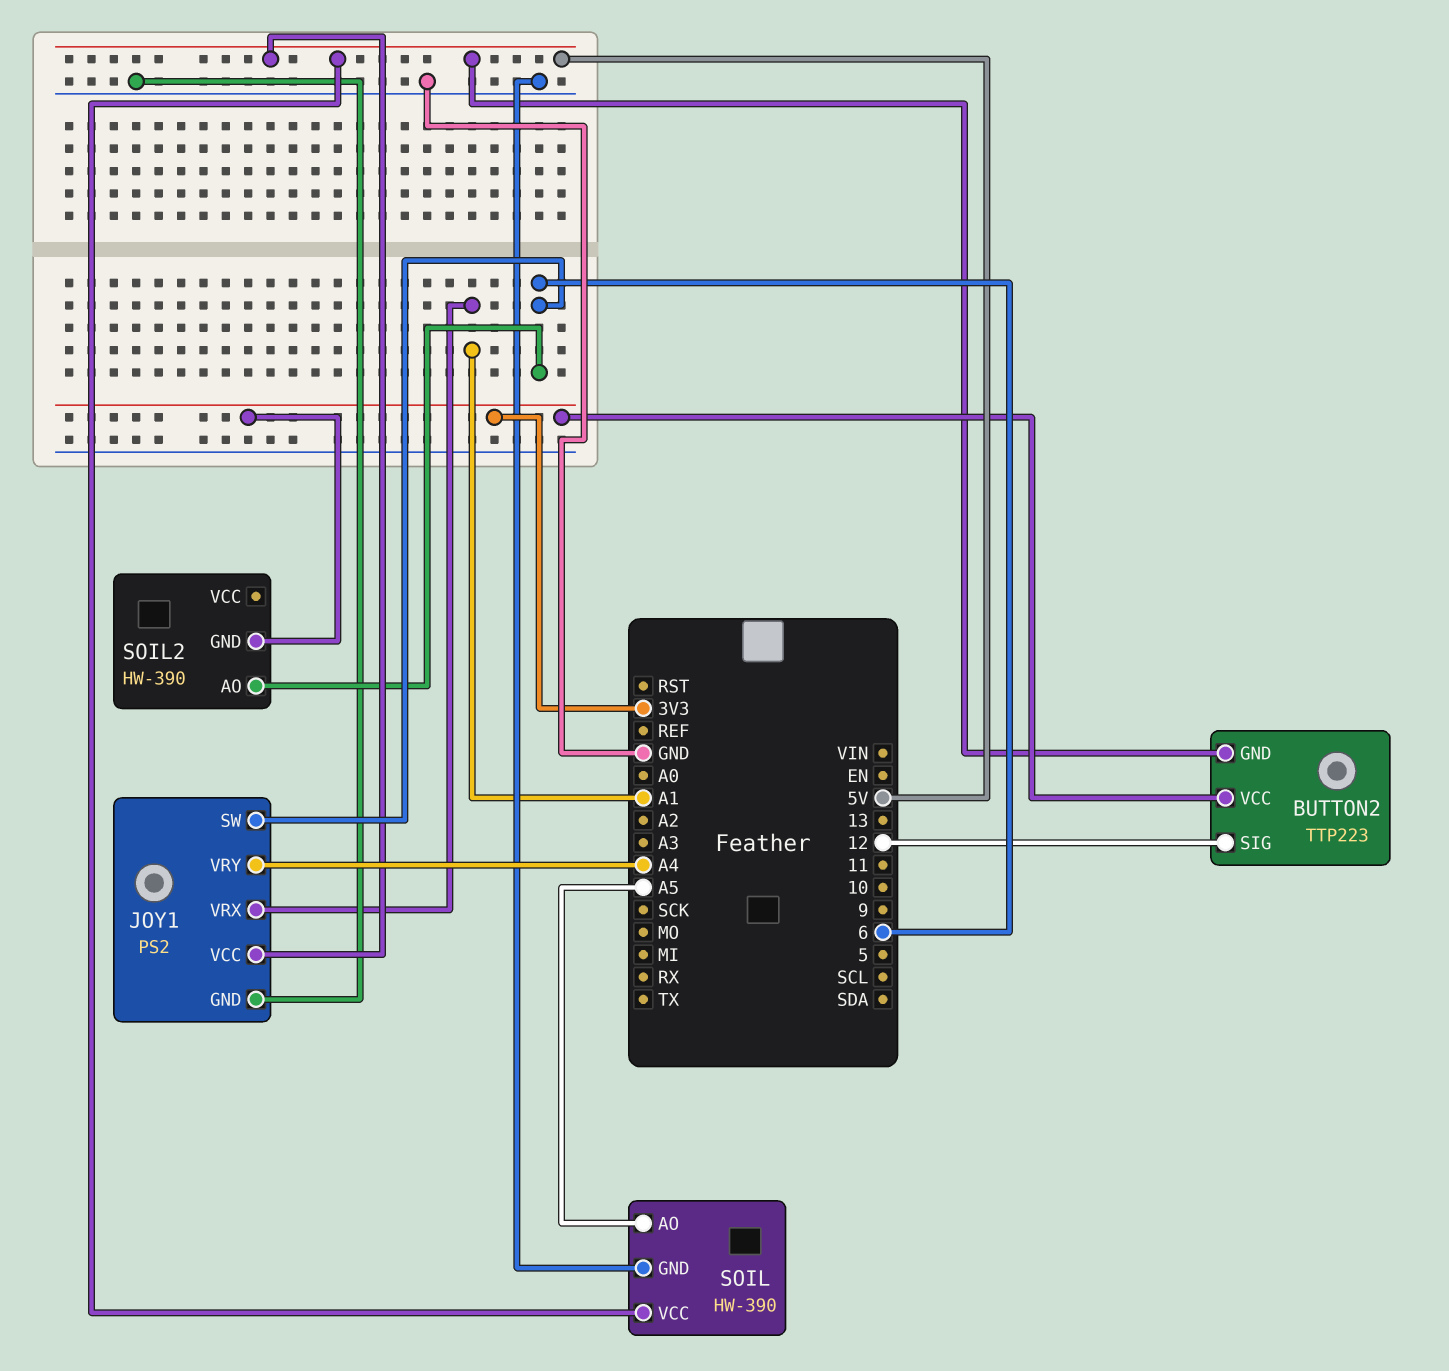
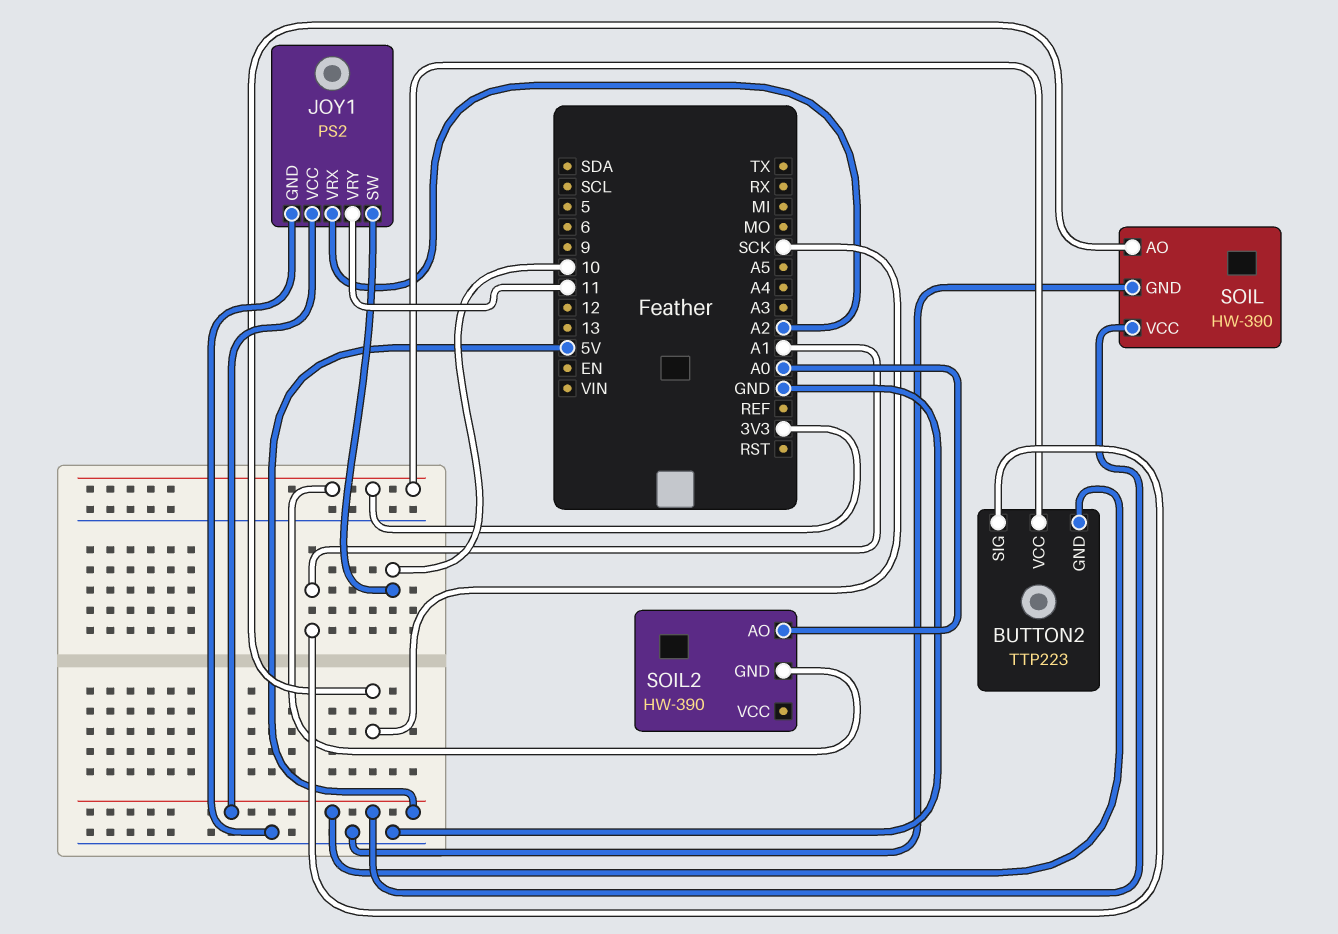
BUTTON2 pin SIG: 12 -> A1
JOY1 pin SW: 6 -> 10
JOY1 pin VRX: A1 -> A2
JOY1 pin VRY: A4 -> 11
SOIL pin AO: A5 -> SCK
SOIL2 pin AO: 6 -> A0

